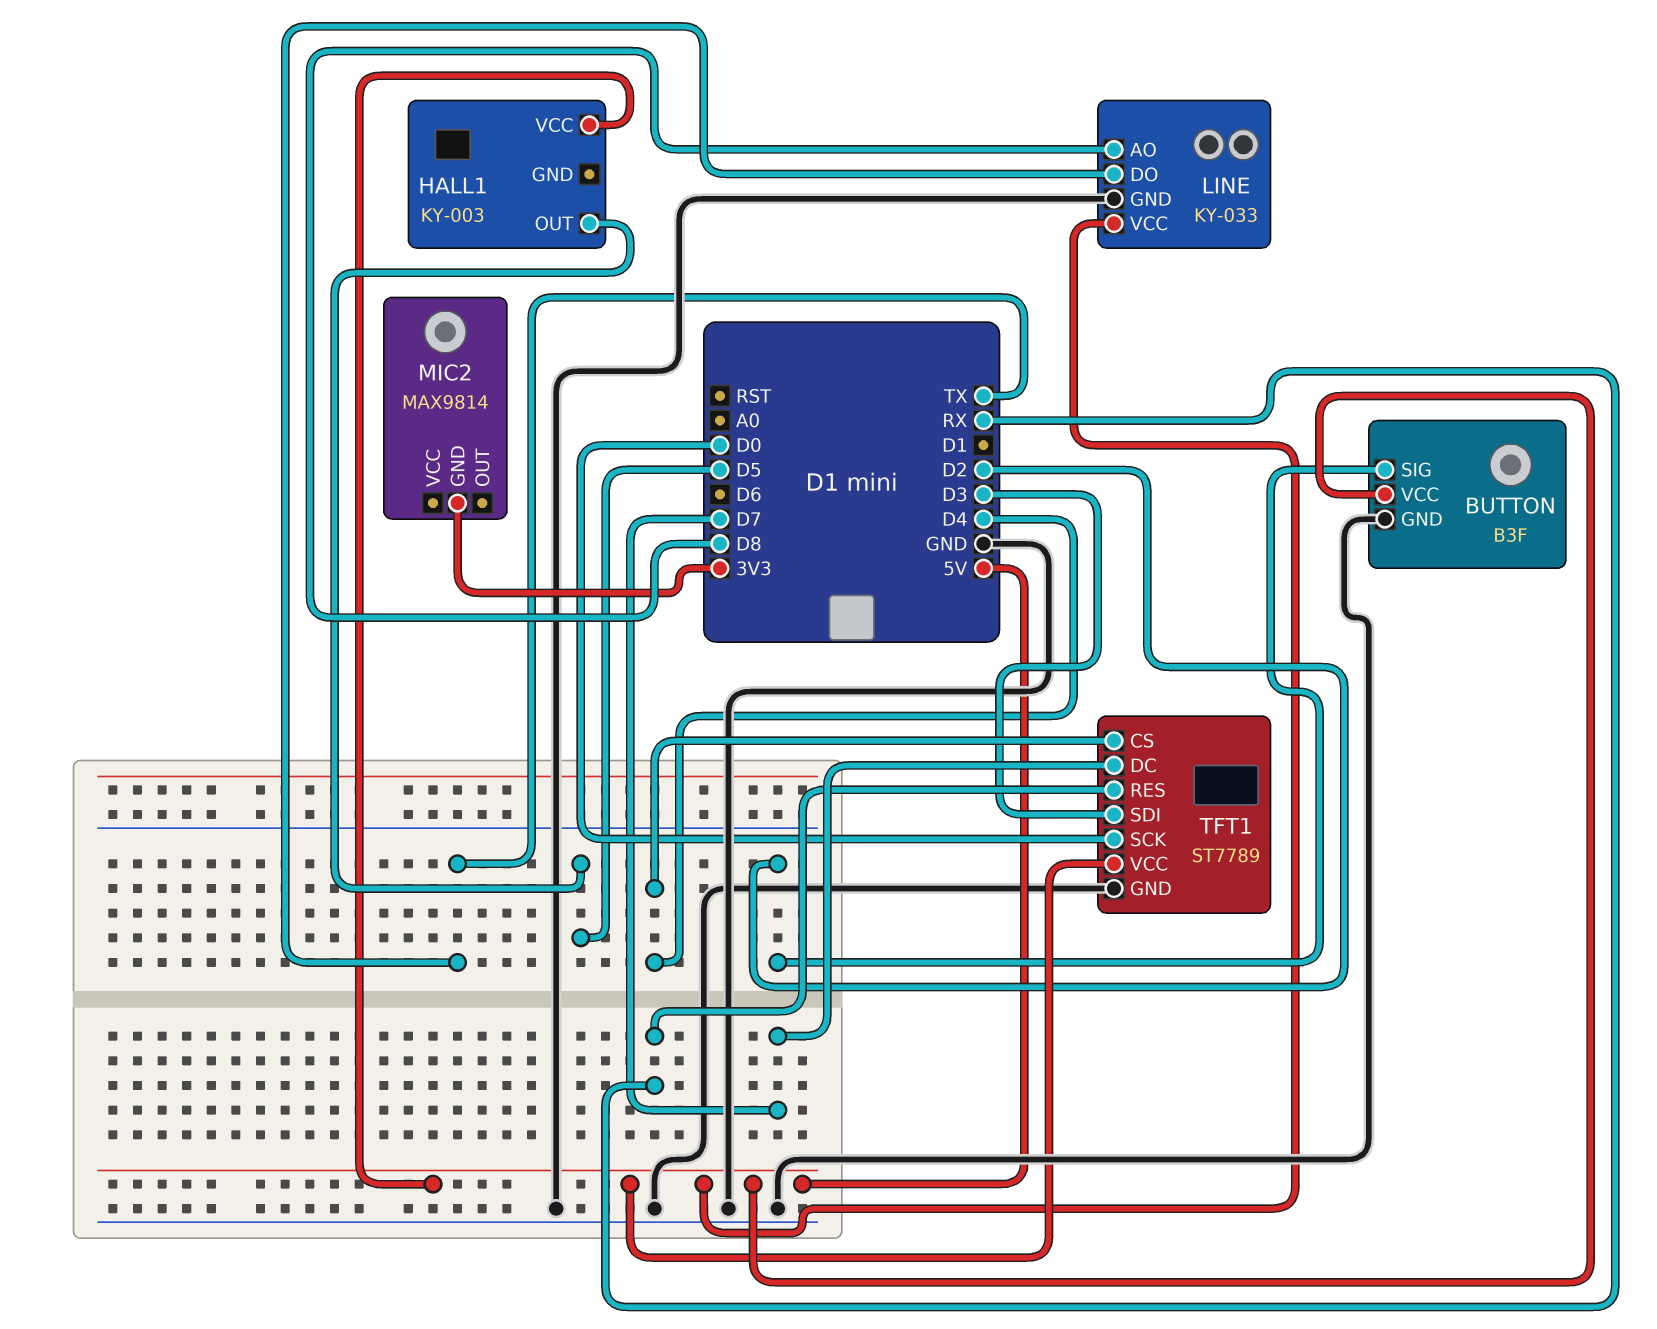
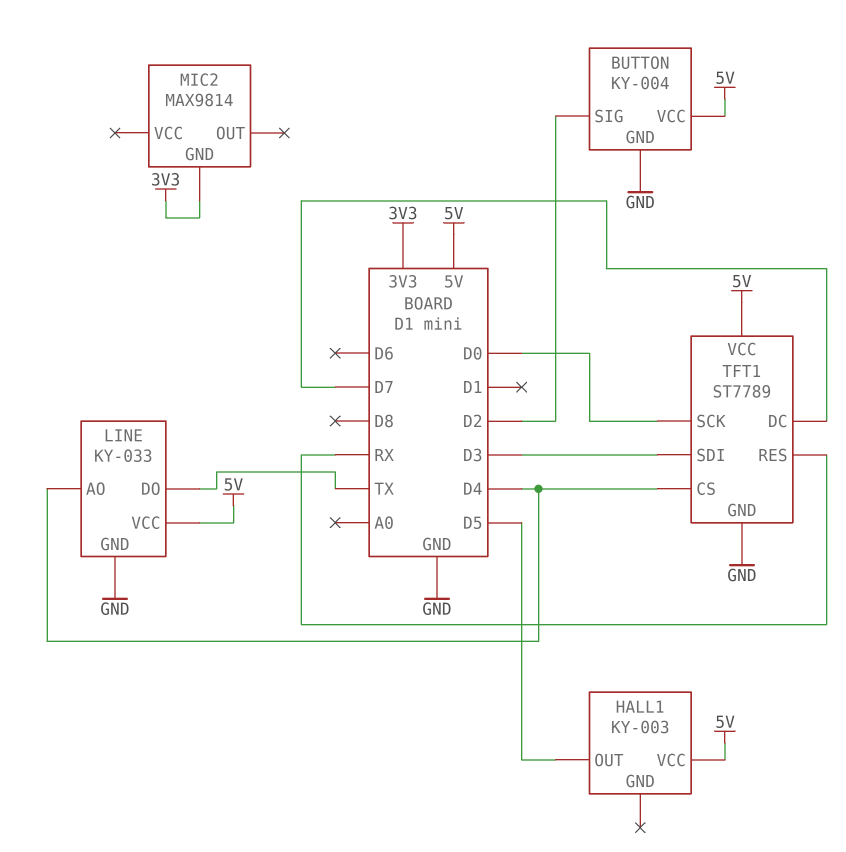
BUTTON: B3F -> KY-004
LINE pin AO: D8 -> D4

